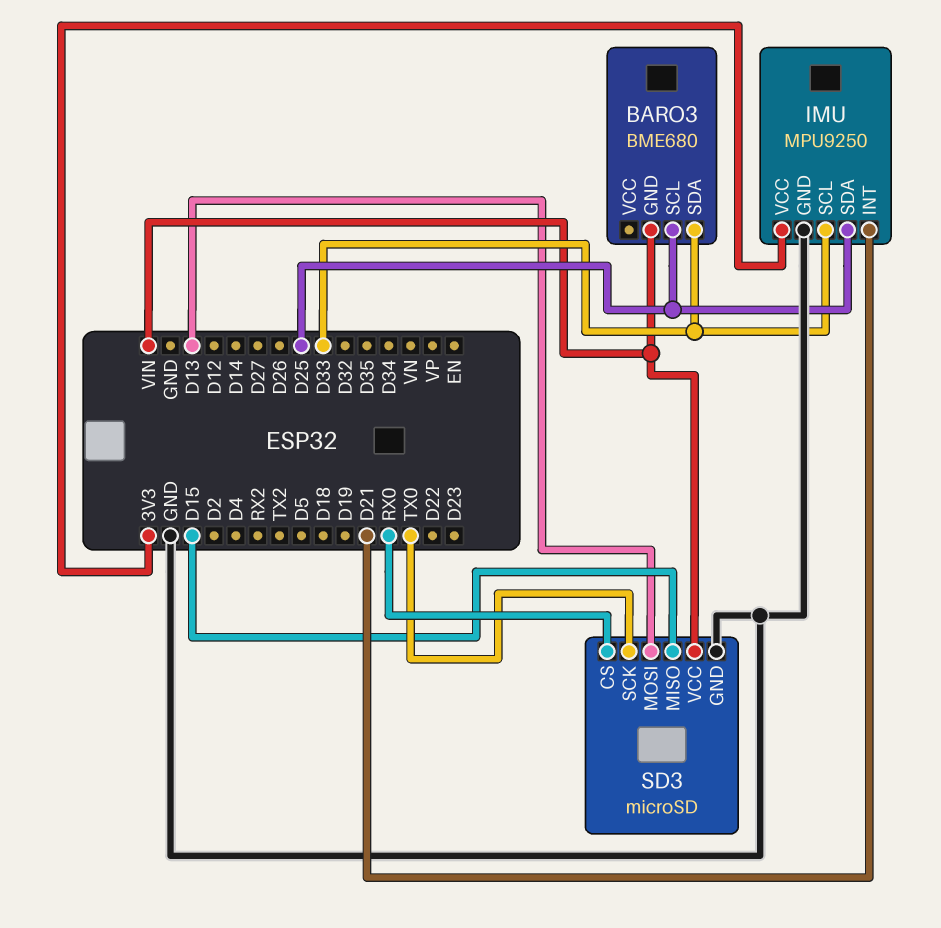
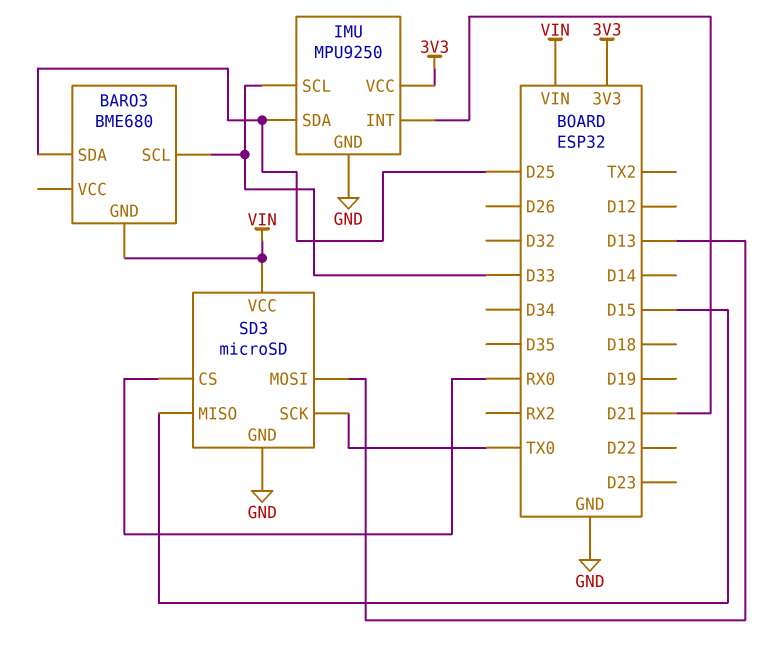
BARO3 pin SCL: D25 -> D33
BARO3 pin SDA: D33 -> D25

